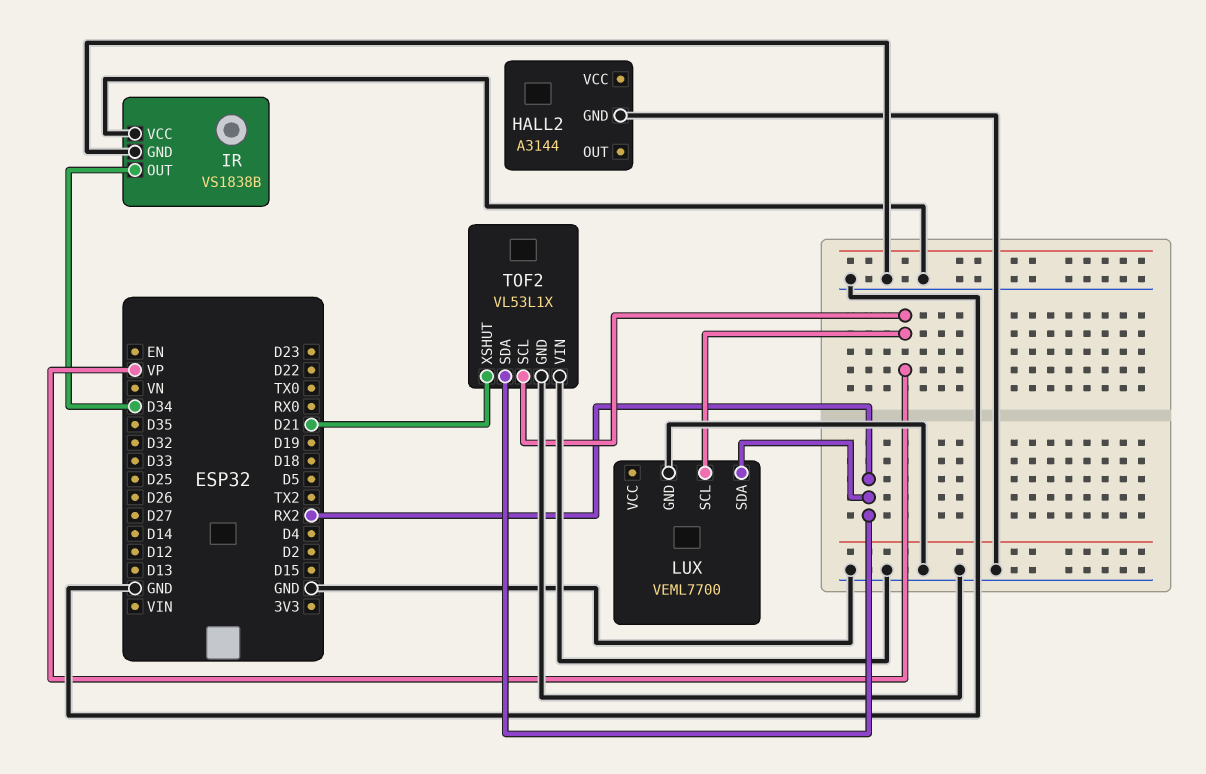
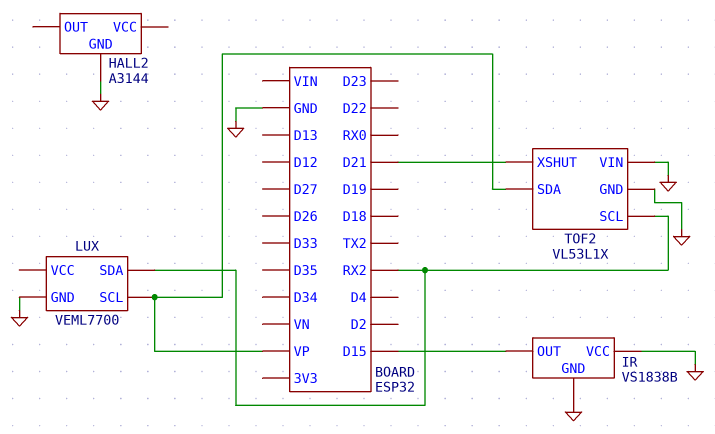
IR pin OUT: D34 -> D15
TOF2 pin SCL: VP -> RX2
TOF2 pin SDA: RX2 -> VP

